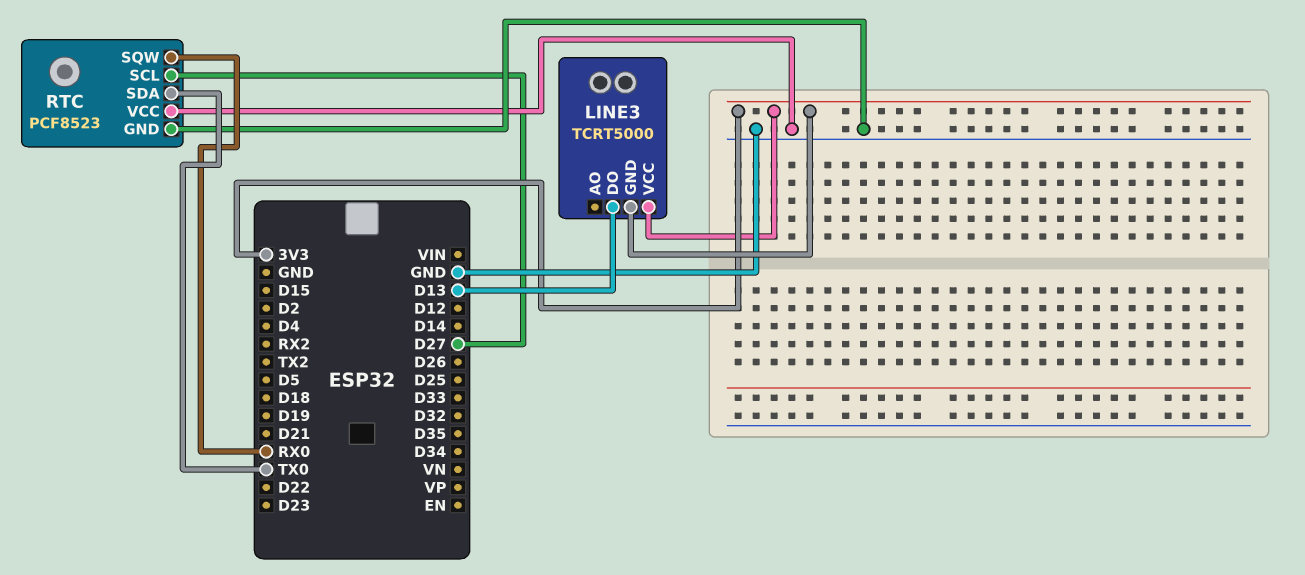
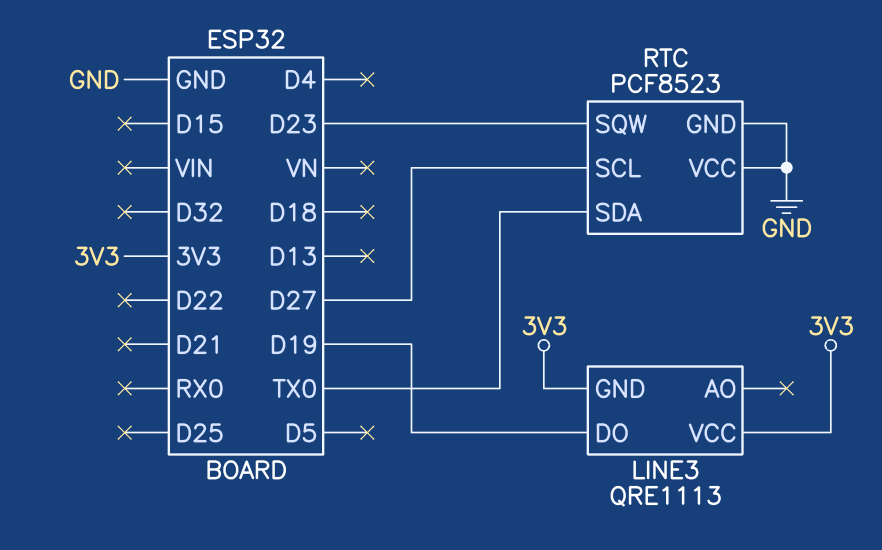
LINE3: TCRT5000 -> QRE1113
LINE3 pin DO: D13 -> D19
RTC pin SQW: RX0 -> D23

